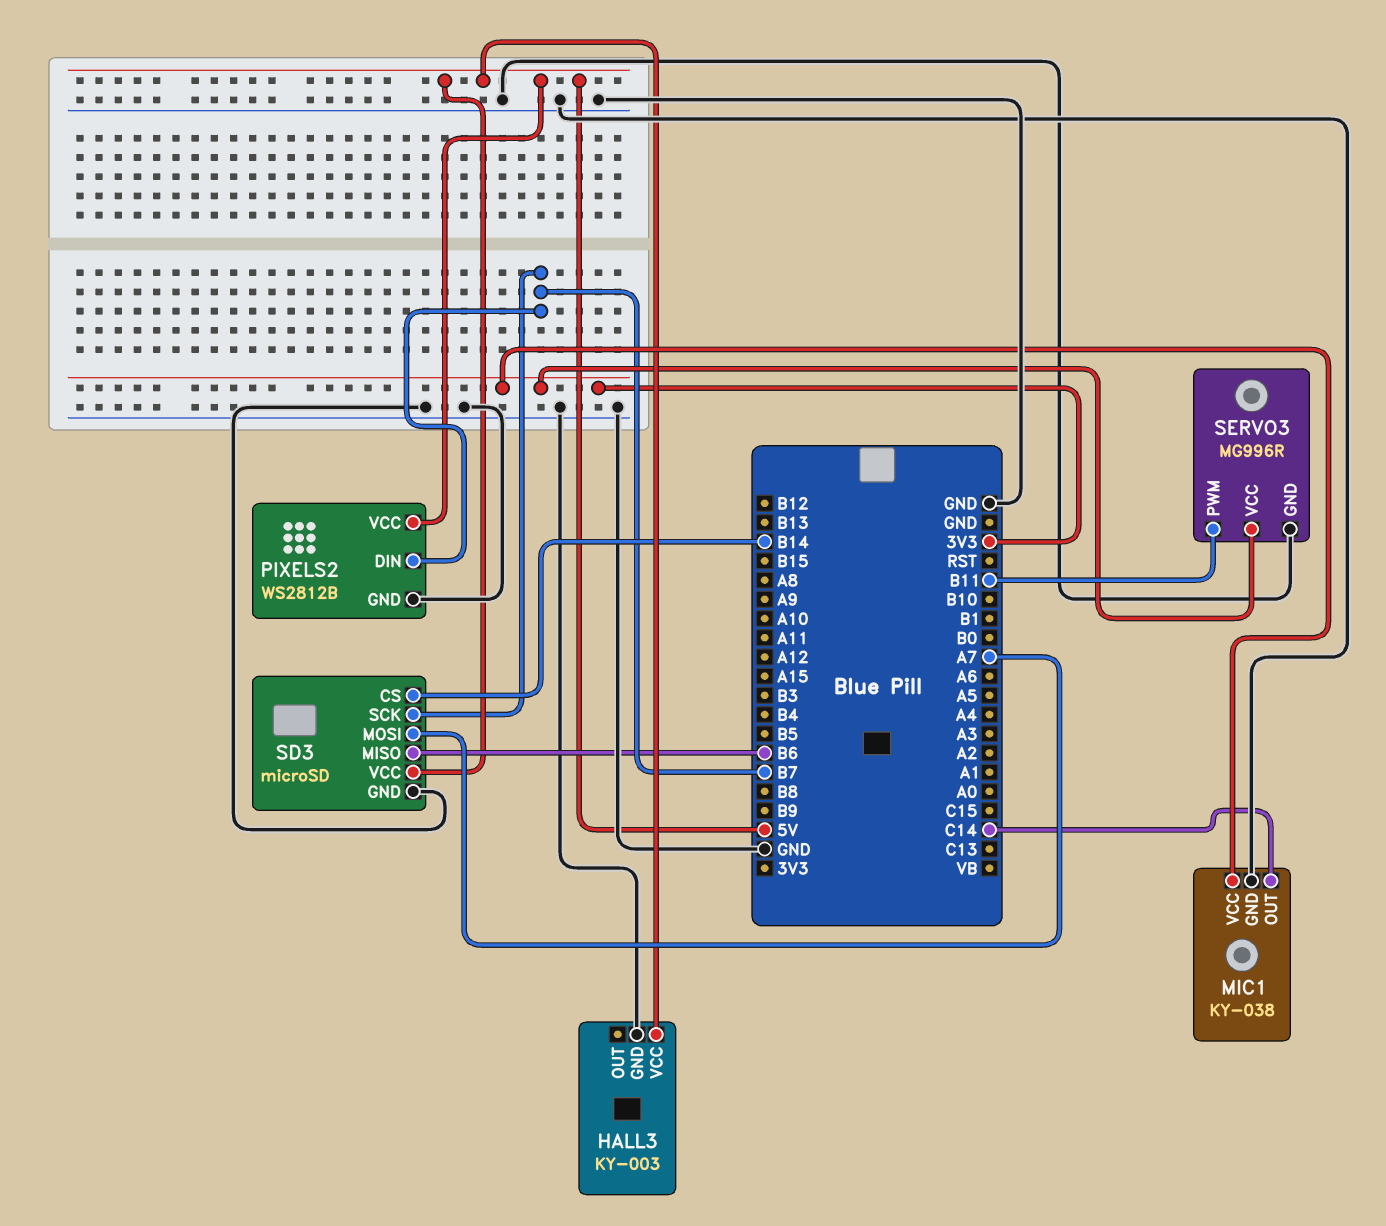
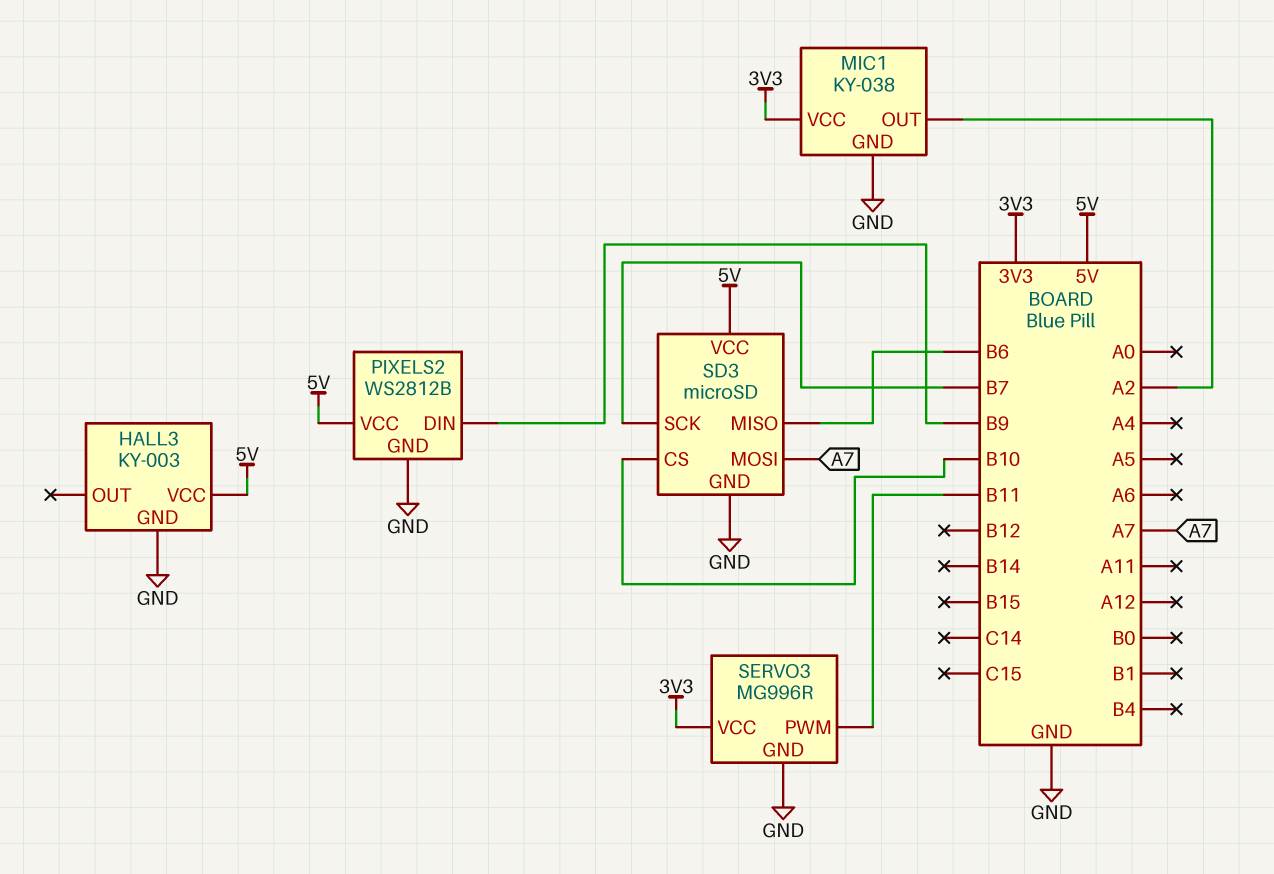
MIC1 pin OUT: C14 -> A2
PIXELS2 pin DIN: B7 -> B9
SD3 pin CS: B14 -> B10

